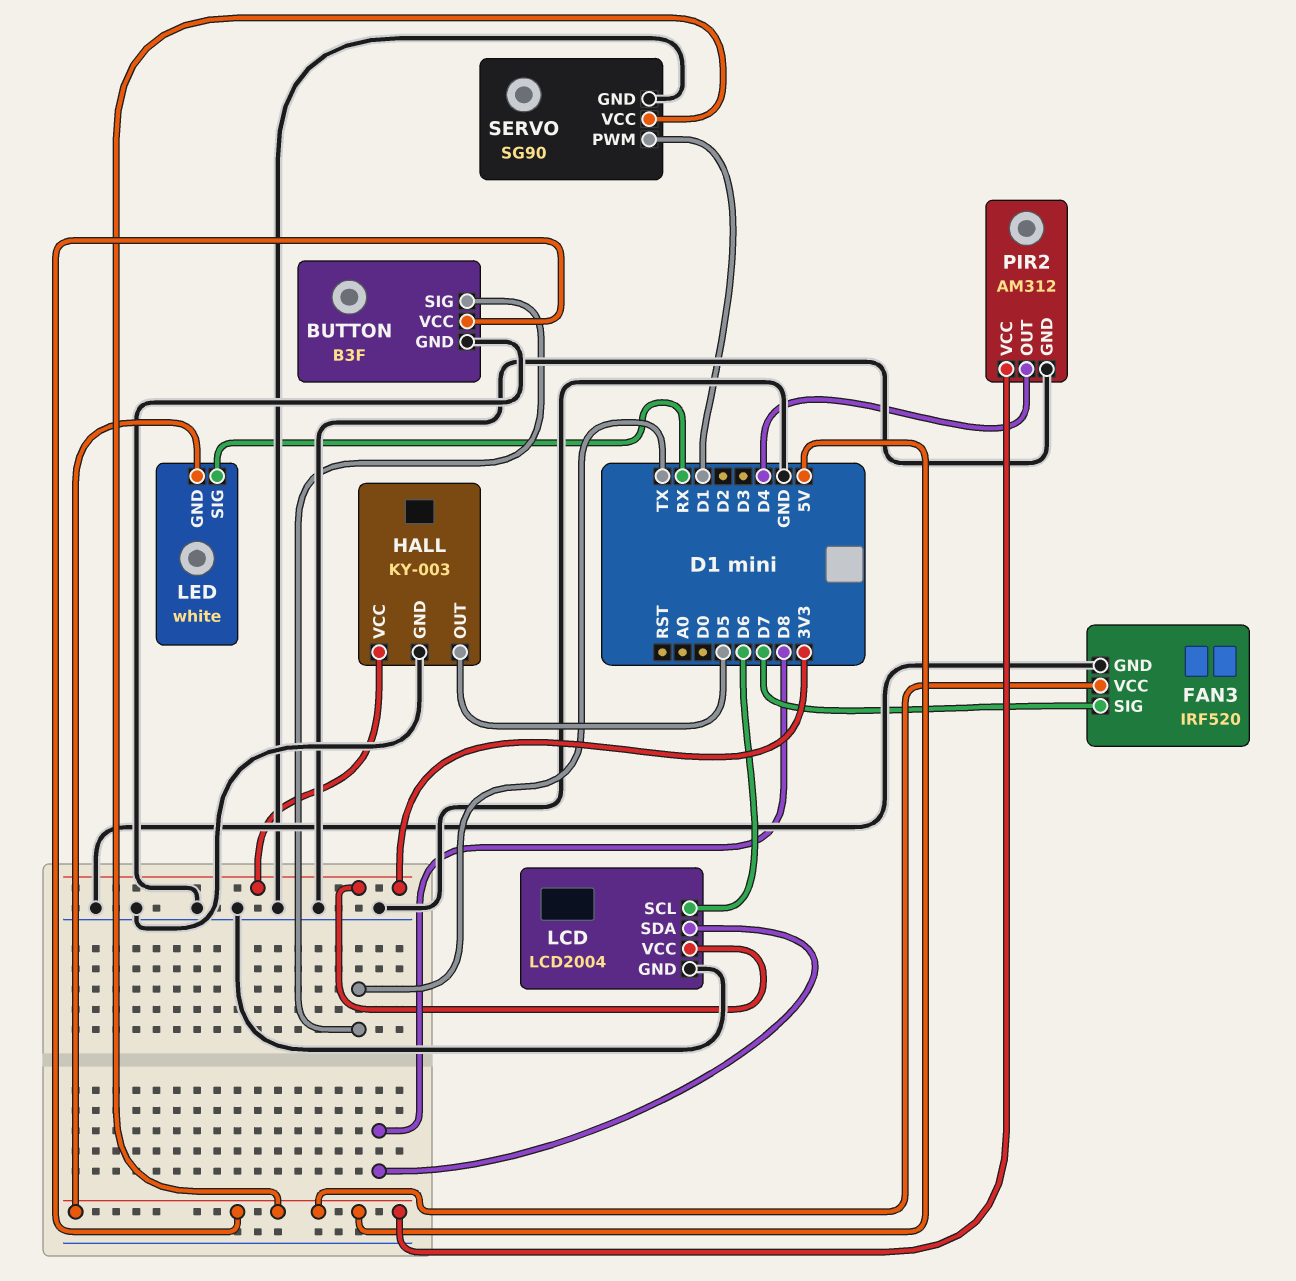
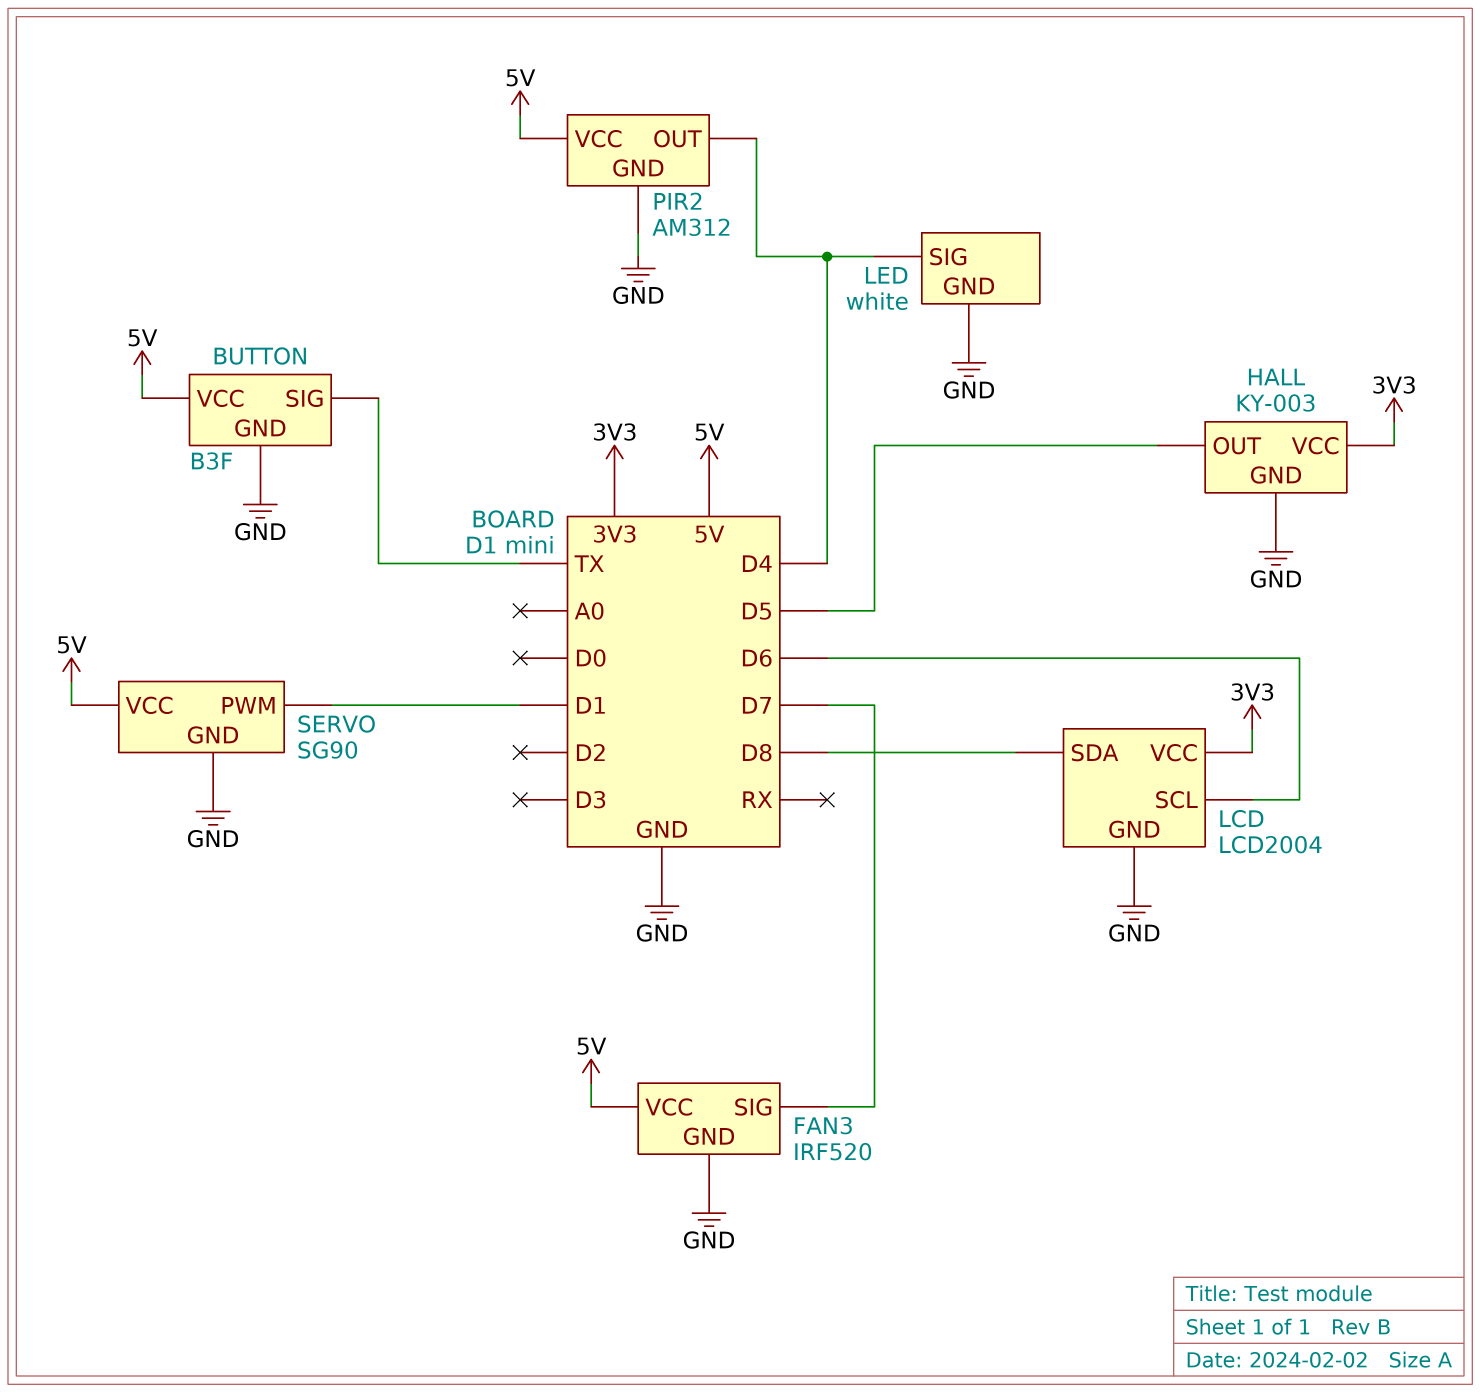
LED pin GND: 5V -> GND
LED pin SIG: RX -> D4

